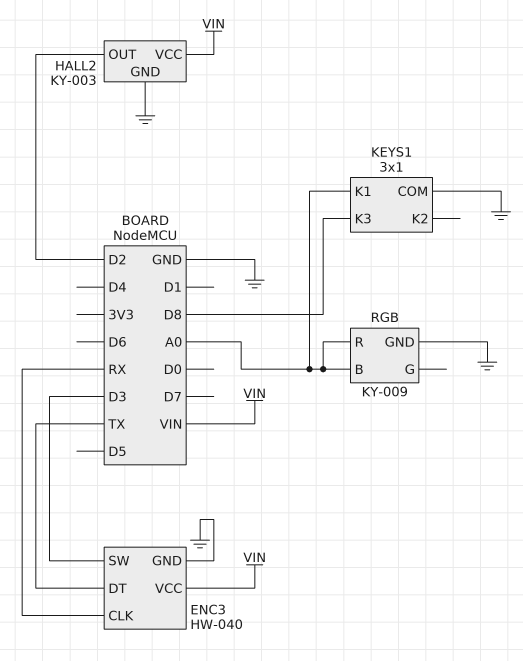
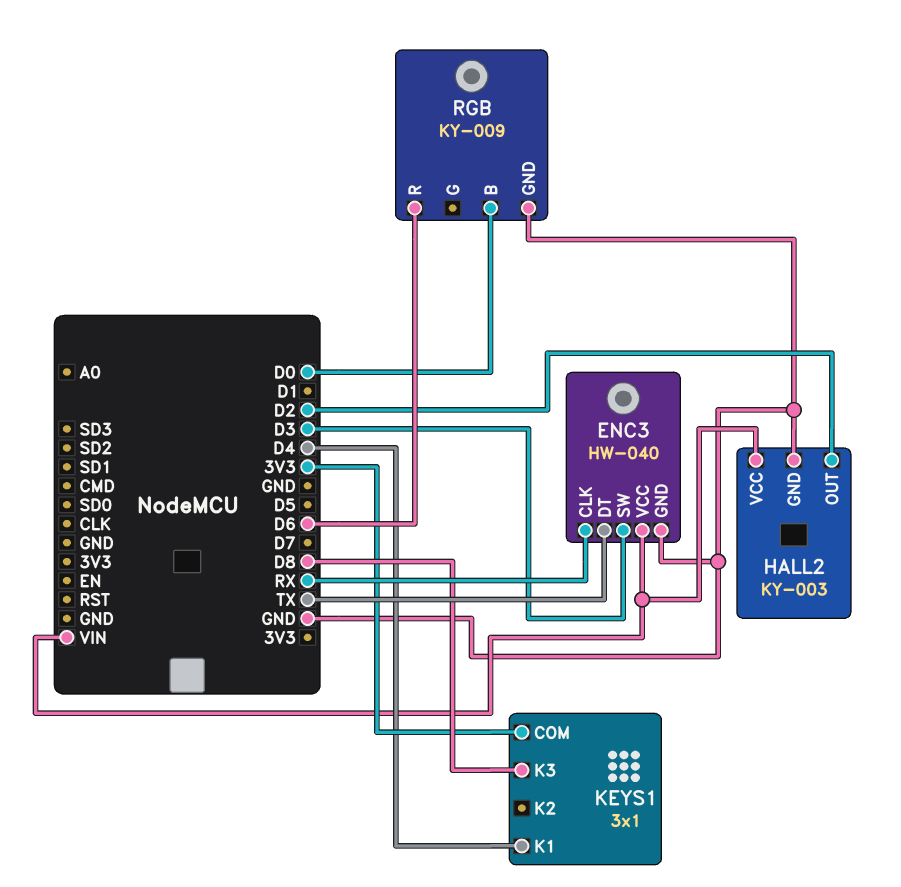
KEYS1 pin COM: GND -> 3V3
KEYS1 pin K1: A0 -> D4
RGB pin B: A0 -> D0
RGB pin R: A0 -> D6

